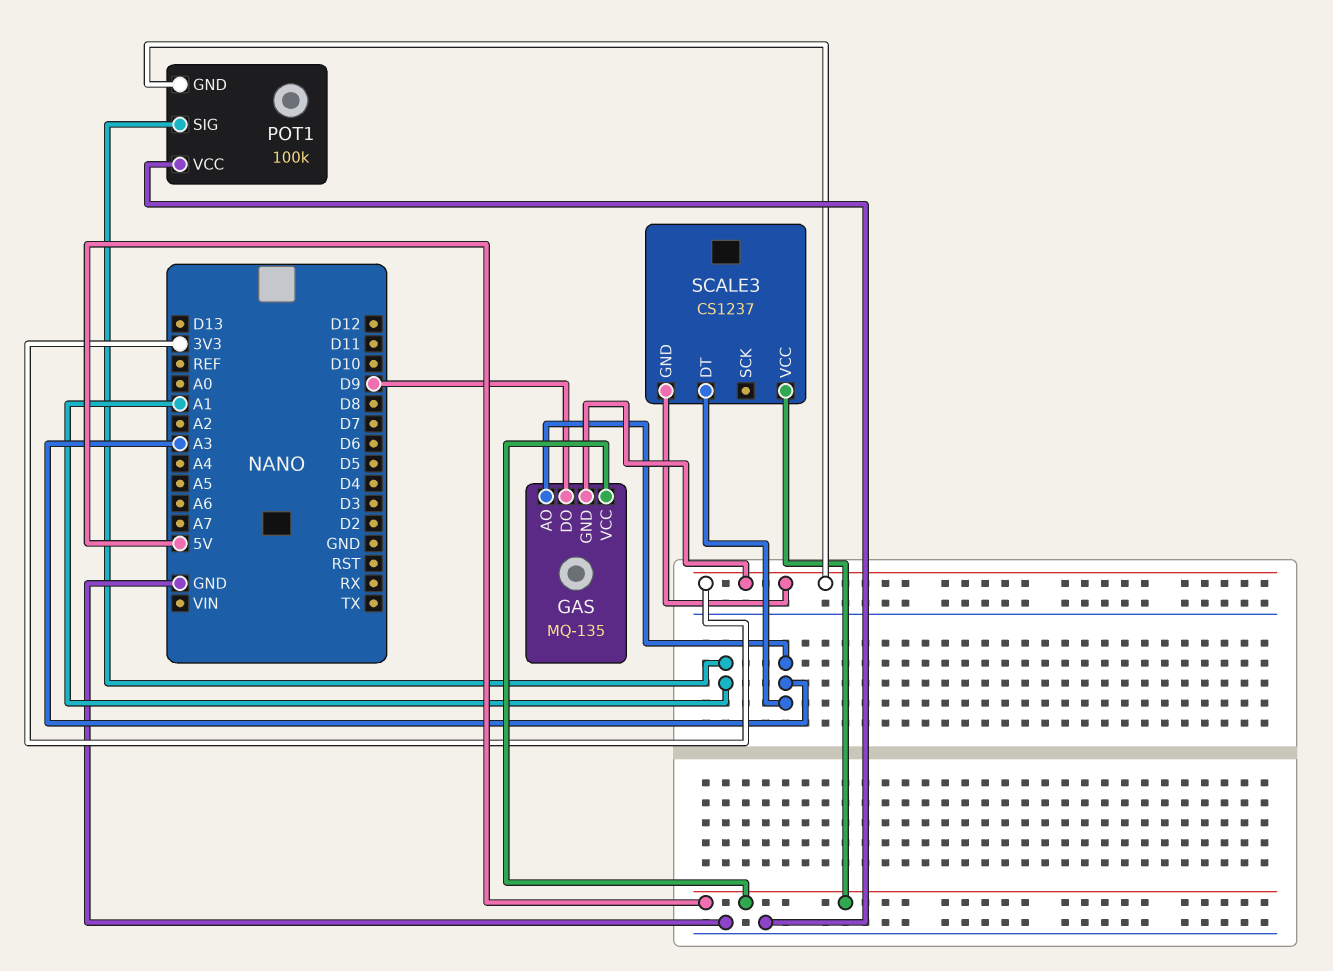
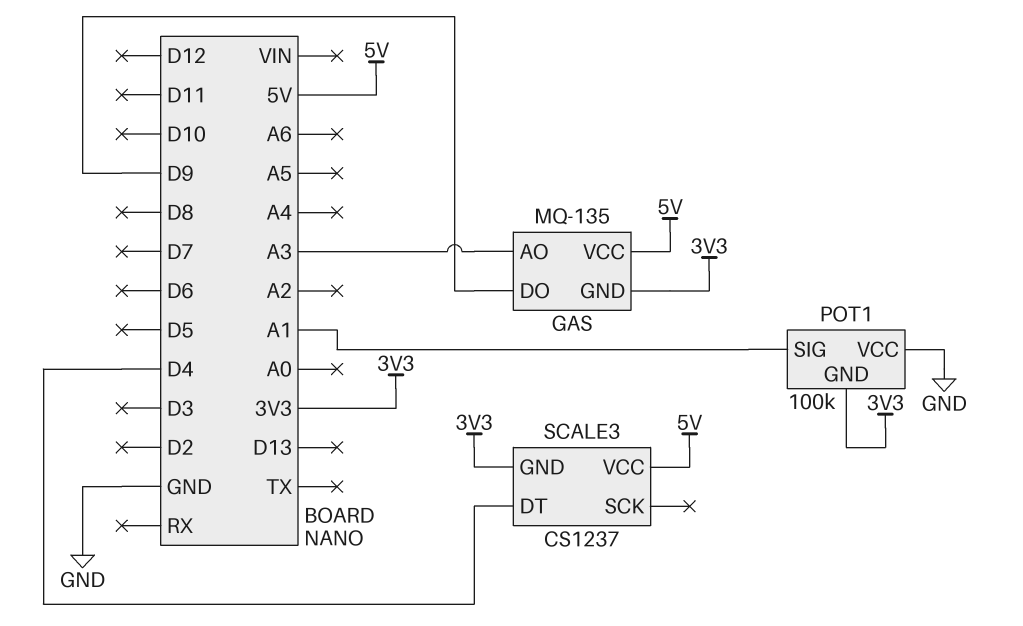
SCALE3 pin DT: A3 -> D4

